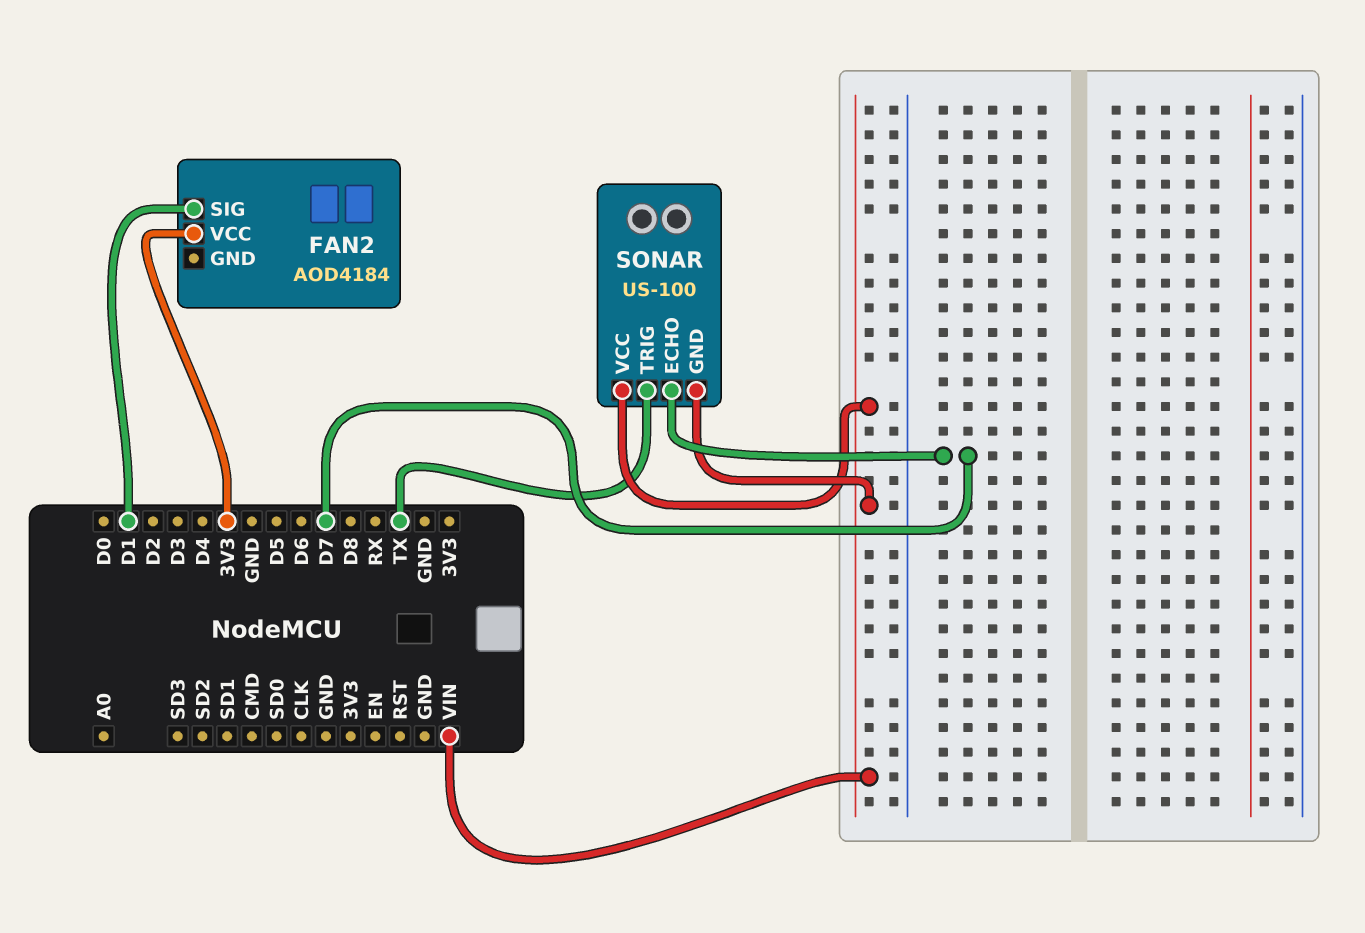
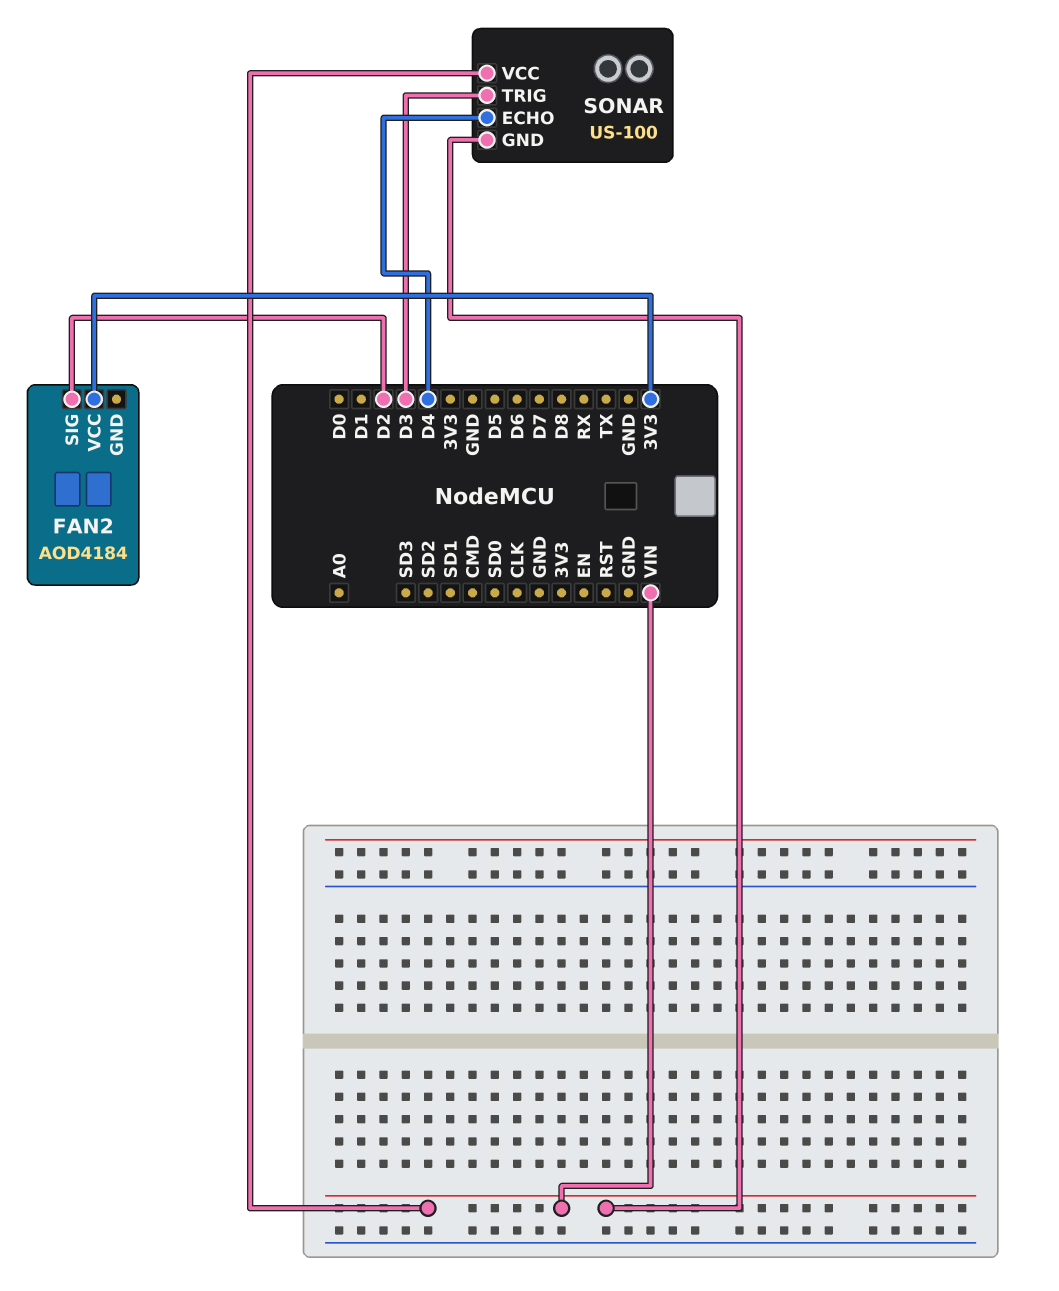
FAN2 pin SIG: D1 -> D2
SONAR pin ECHO: D7 -> D4
SONAR pin TRIG: TX -> D3

